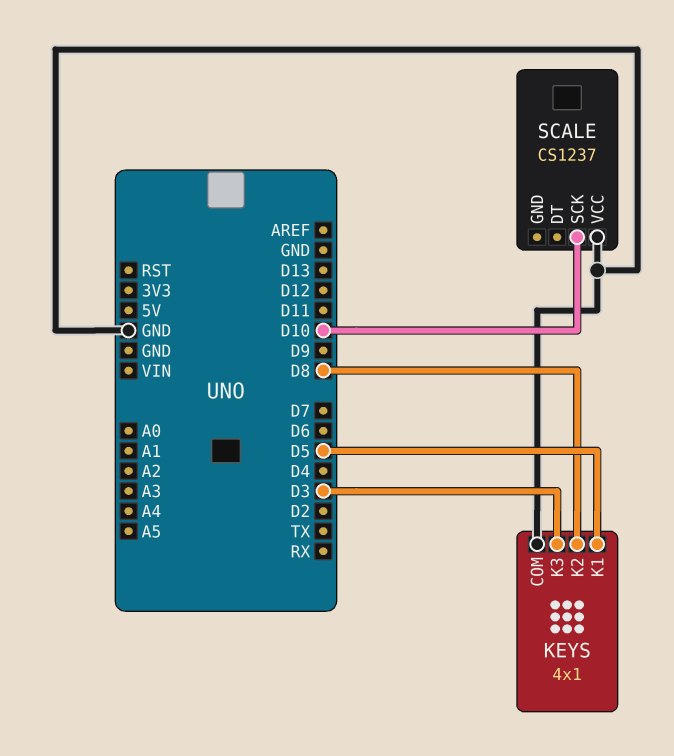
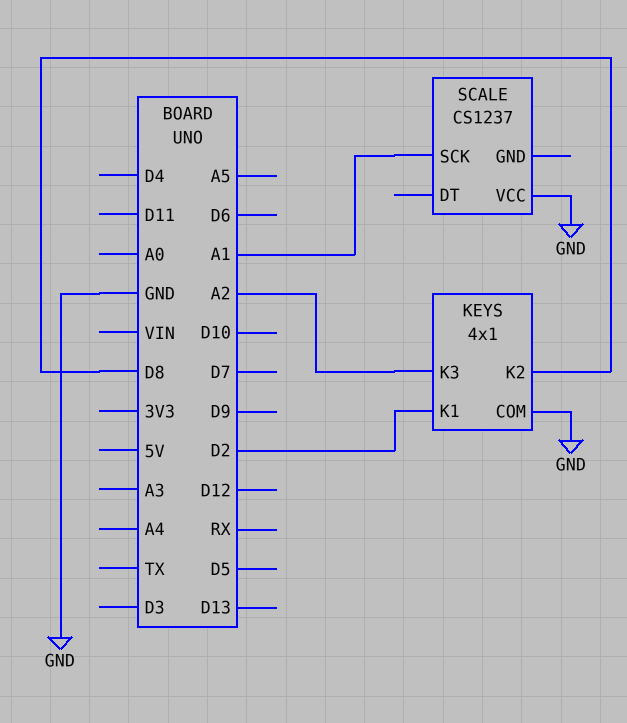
KEYS pin K1: D5 -> D2
KEYS pin K3: D3 -> A2
SCALE pin SCK: D10 -> A1

